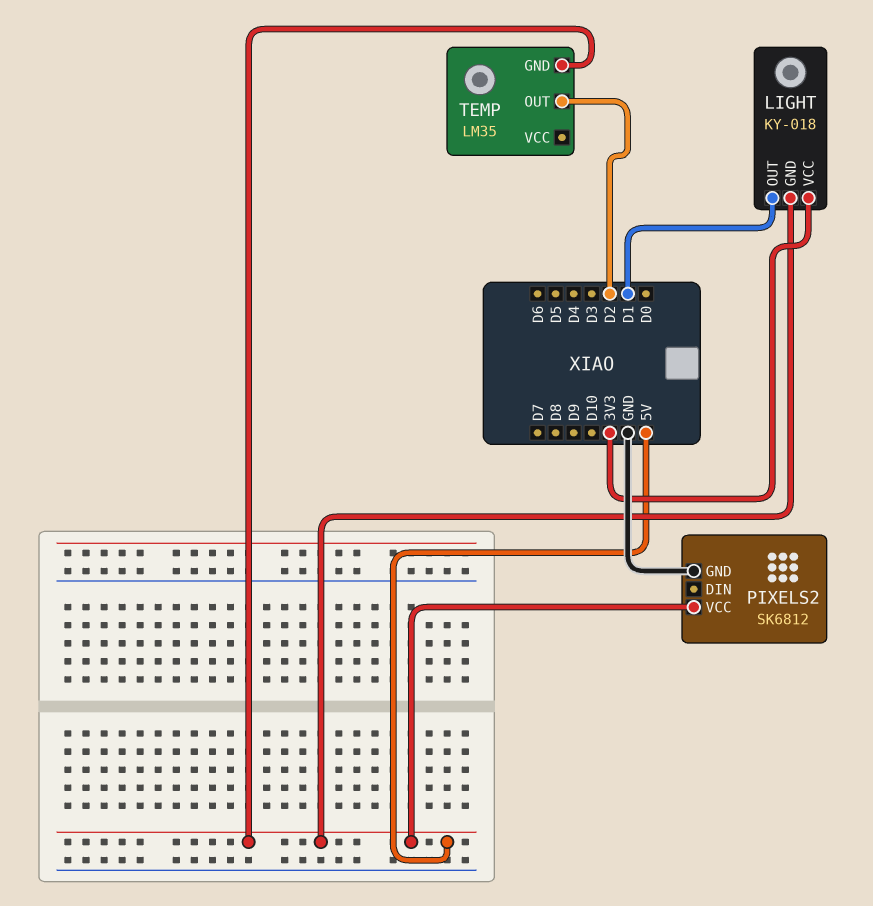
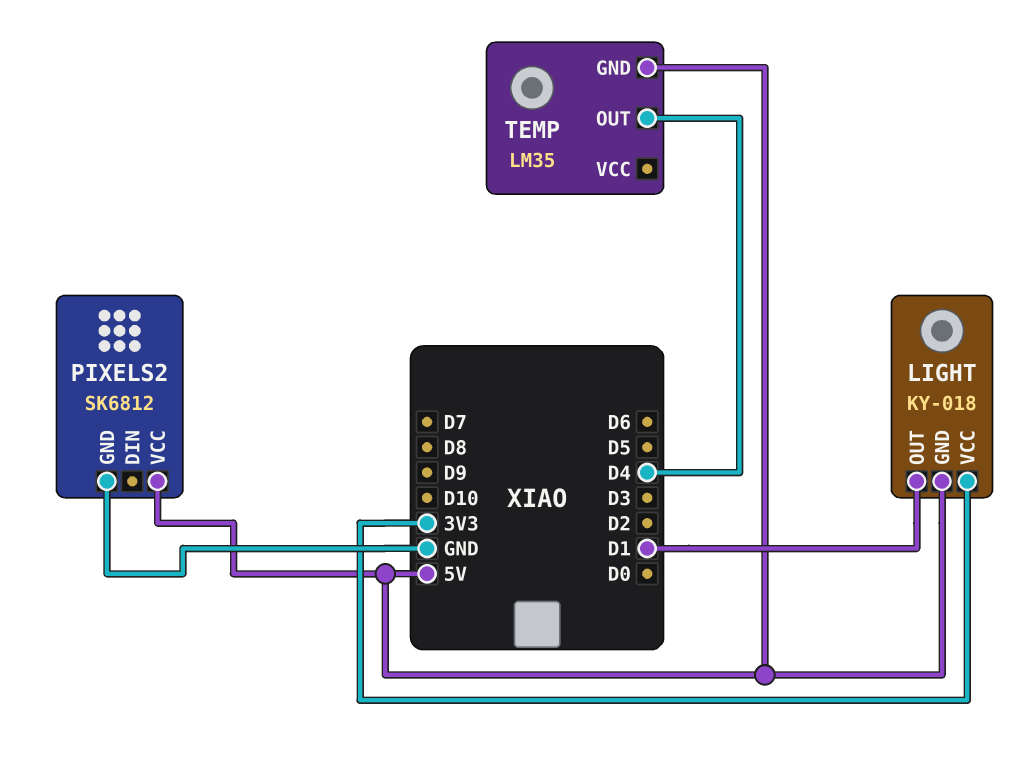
TEMP pin OUT: D2 -> D4

